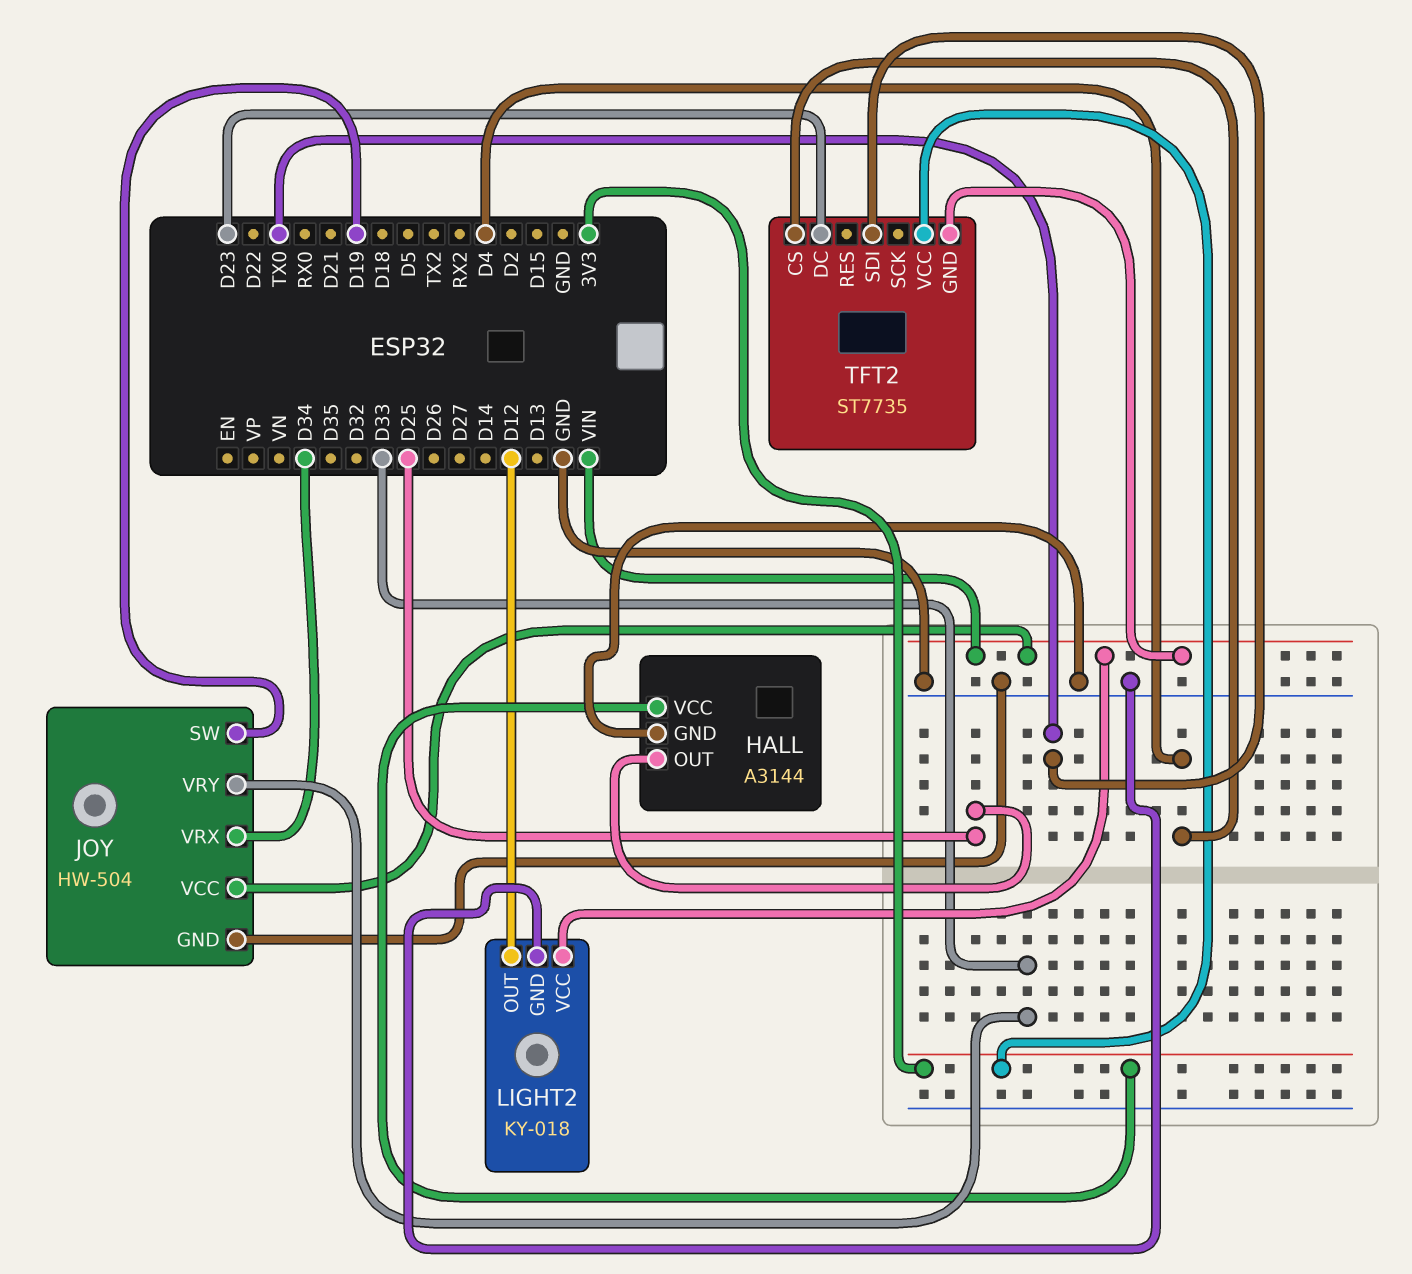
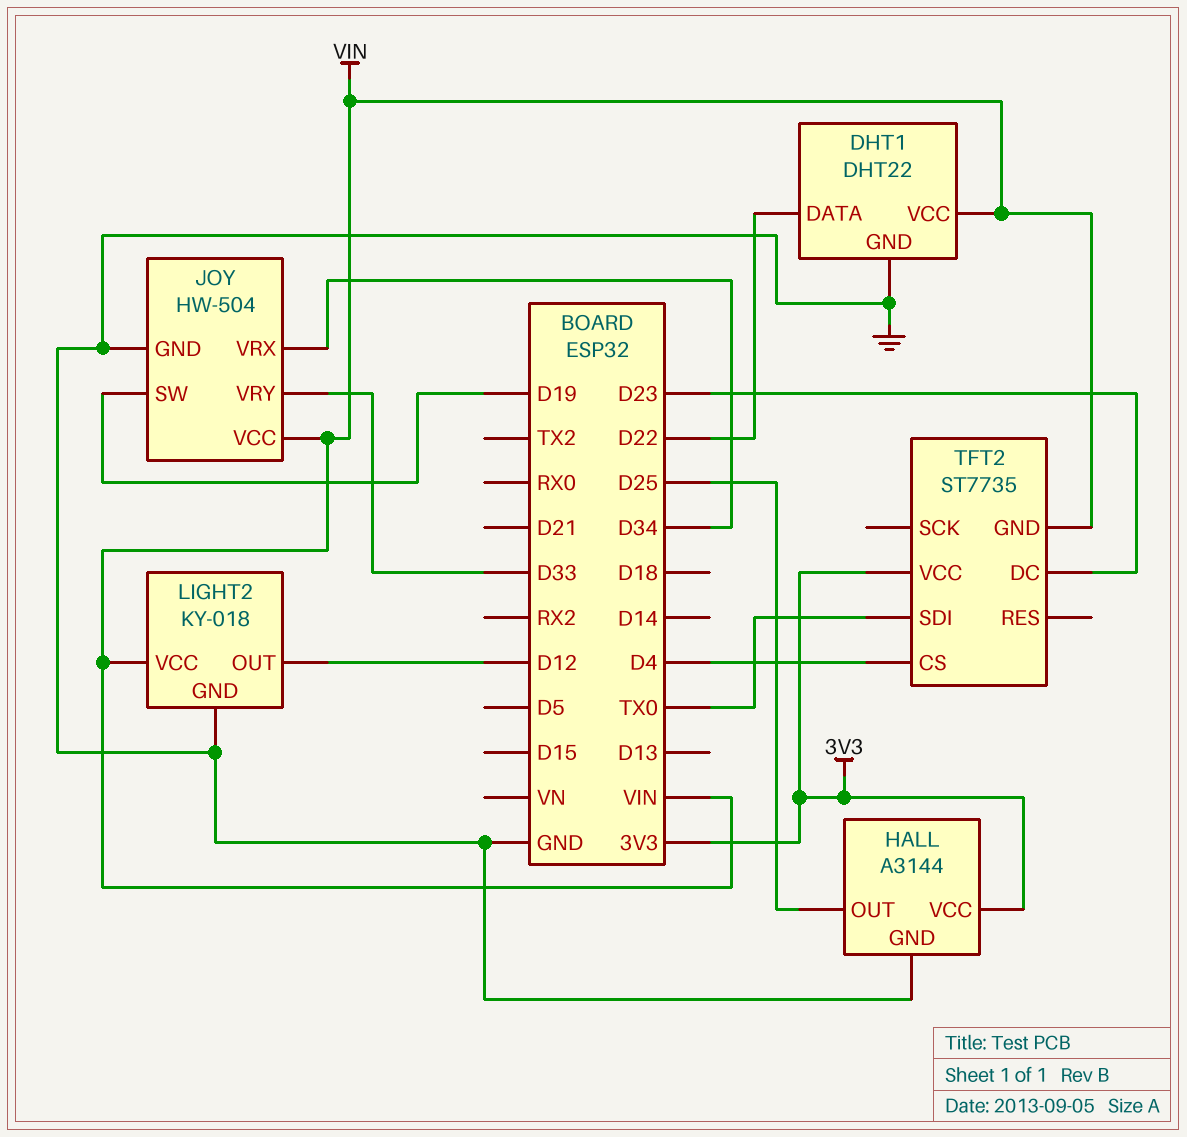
DHT1: none -> DHT22
DHT1 pin DATA: none -> D22
DHT1 pin GND: none -> GND
DHT1 pin VCC: none -> VIN

